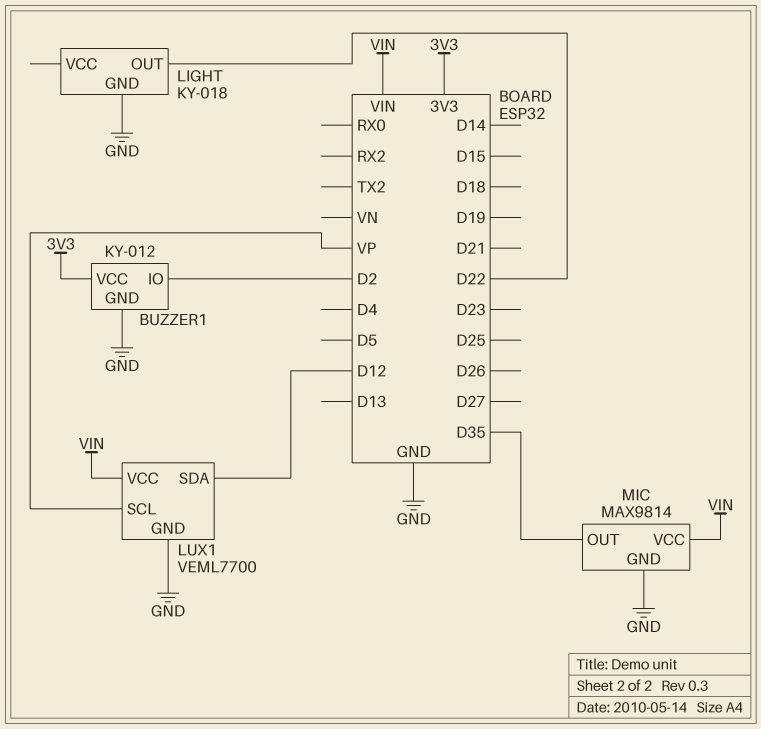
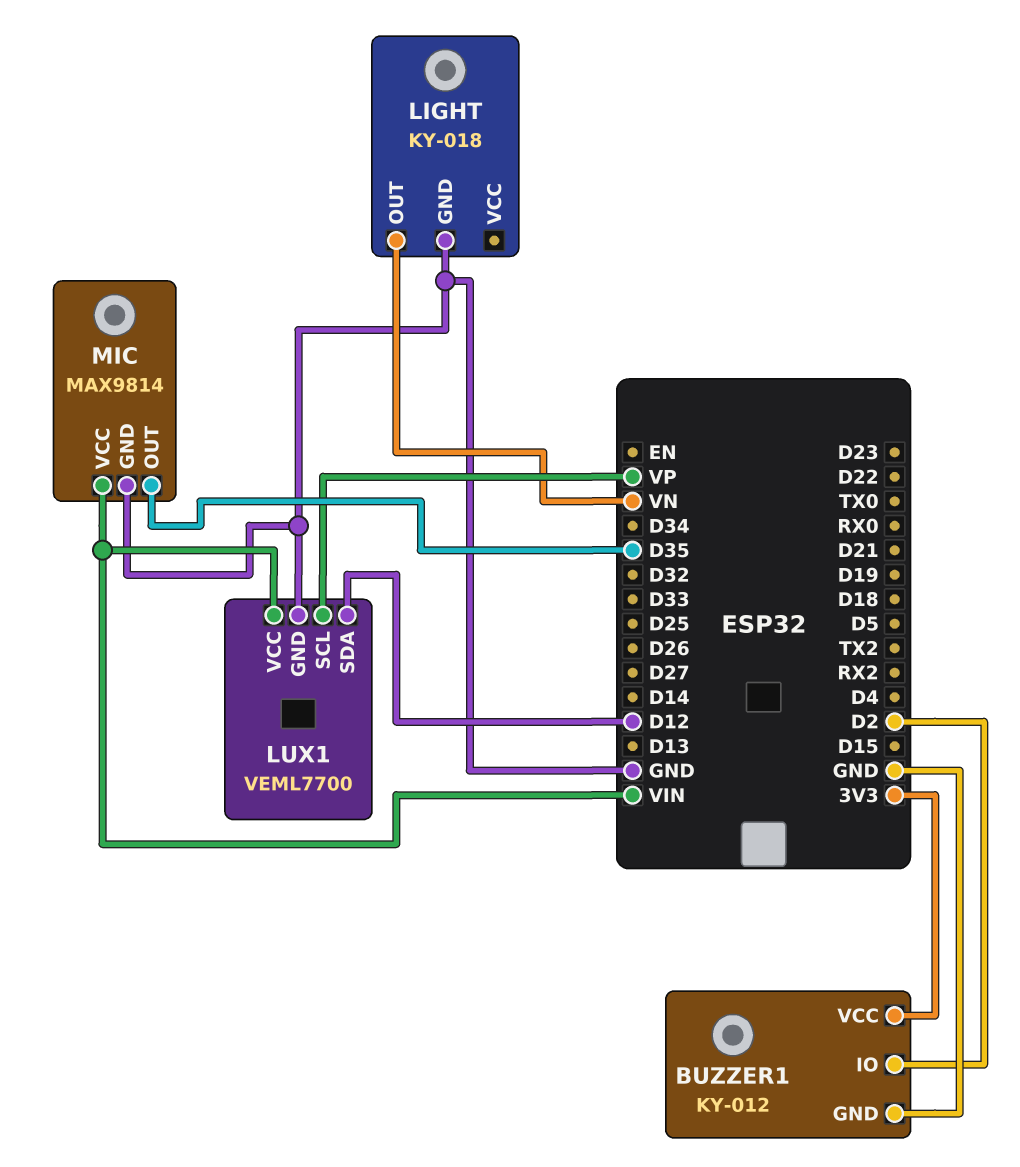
LIGHT pin OUT: D22 -> VN

